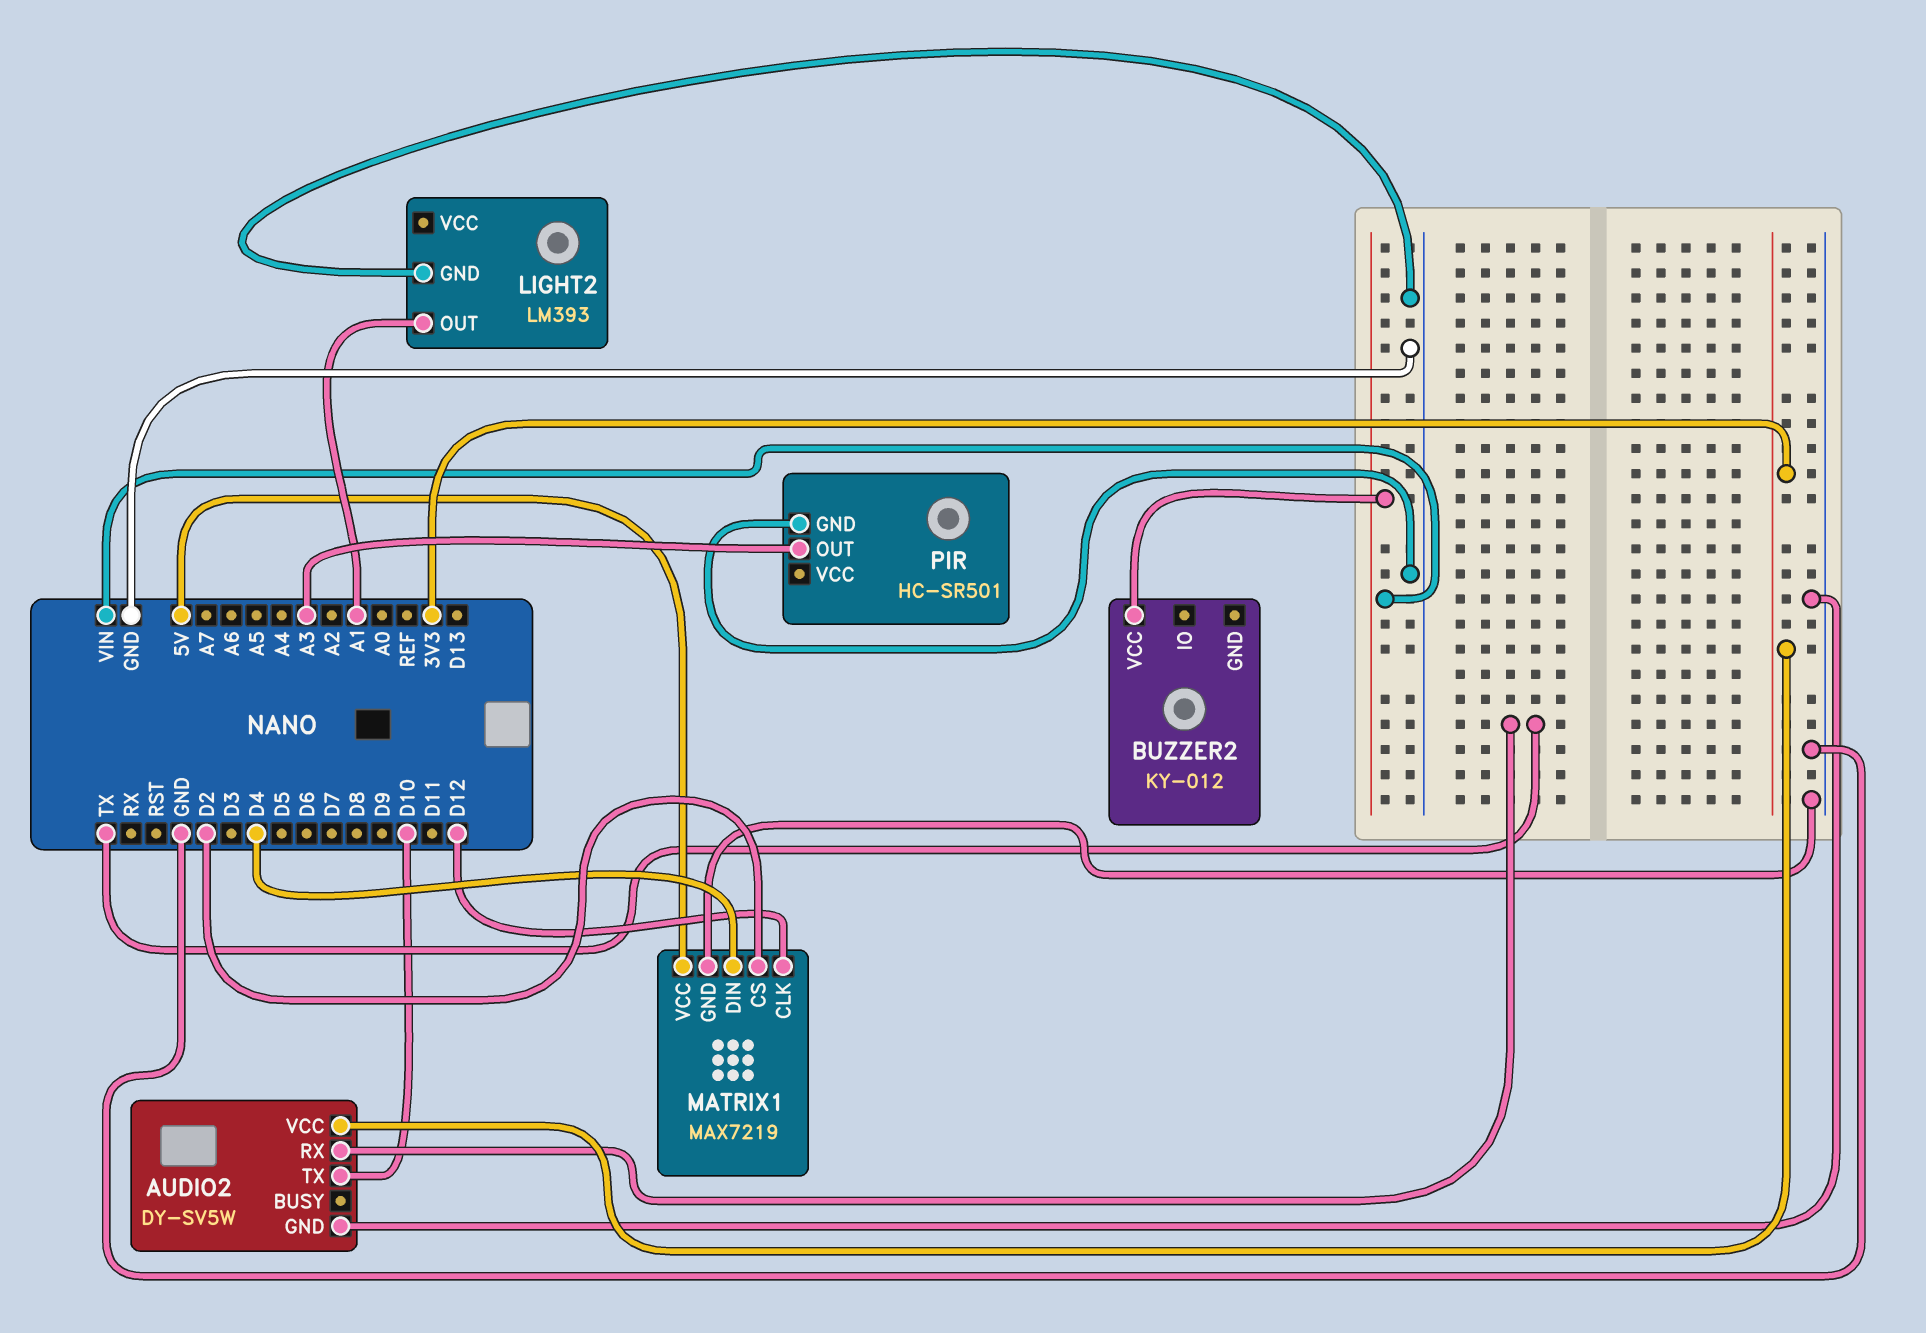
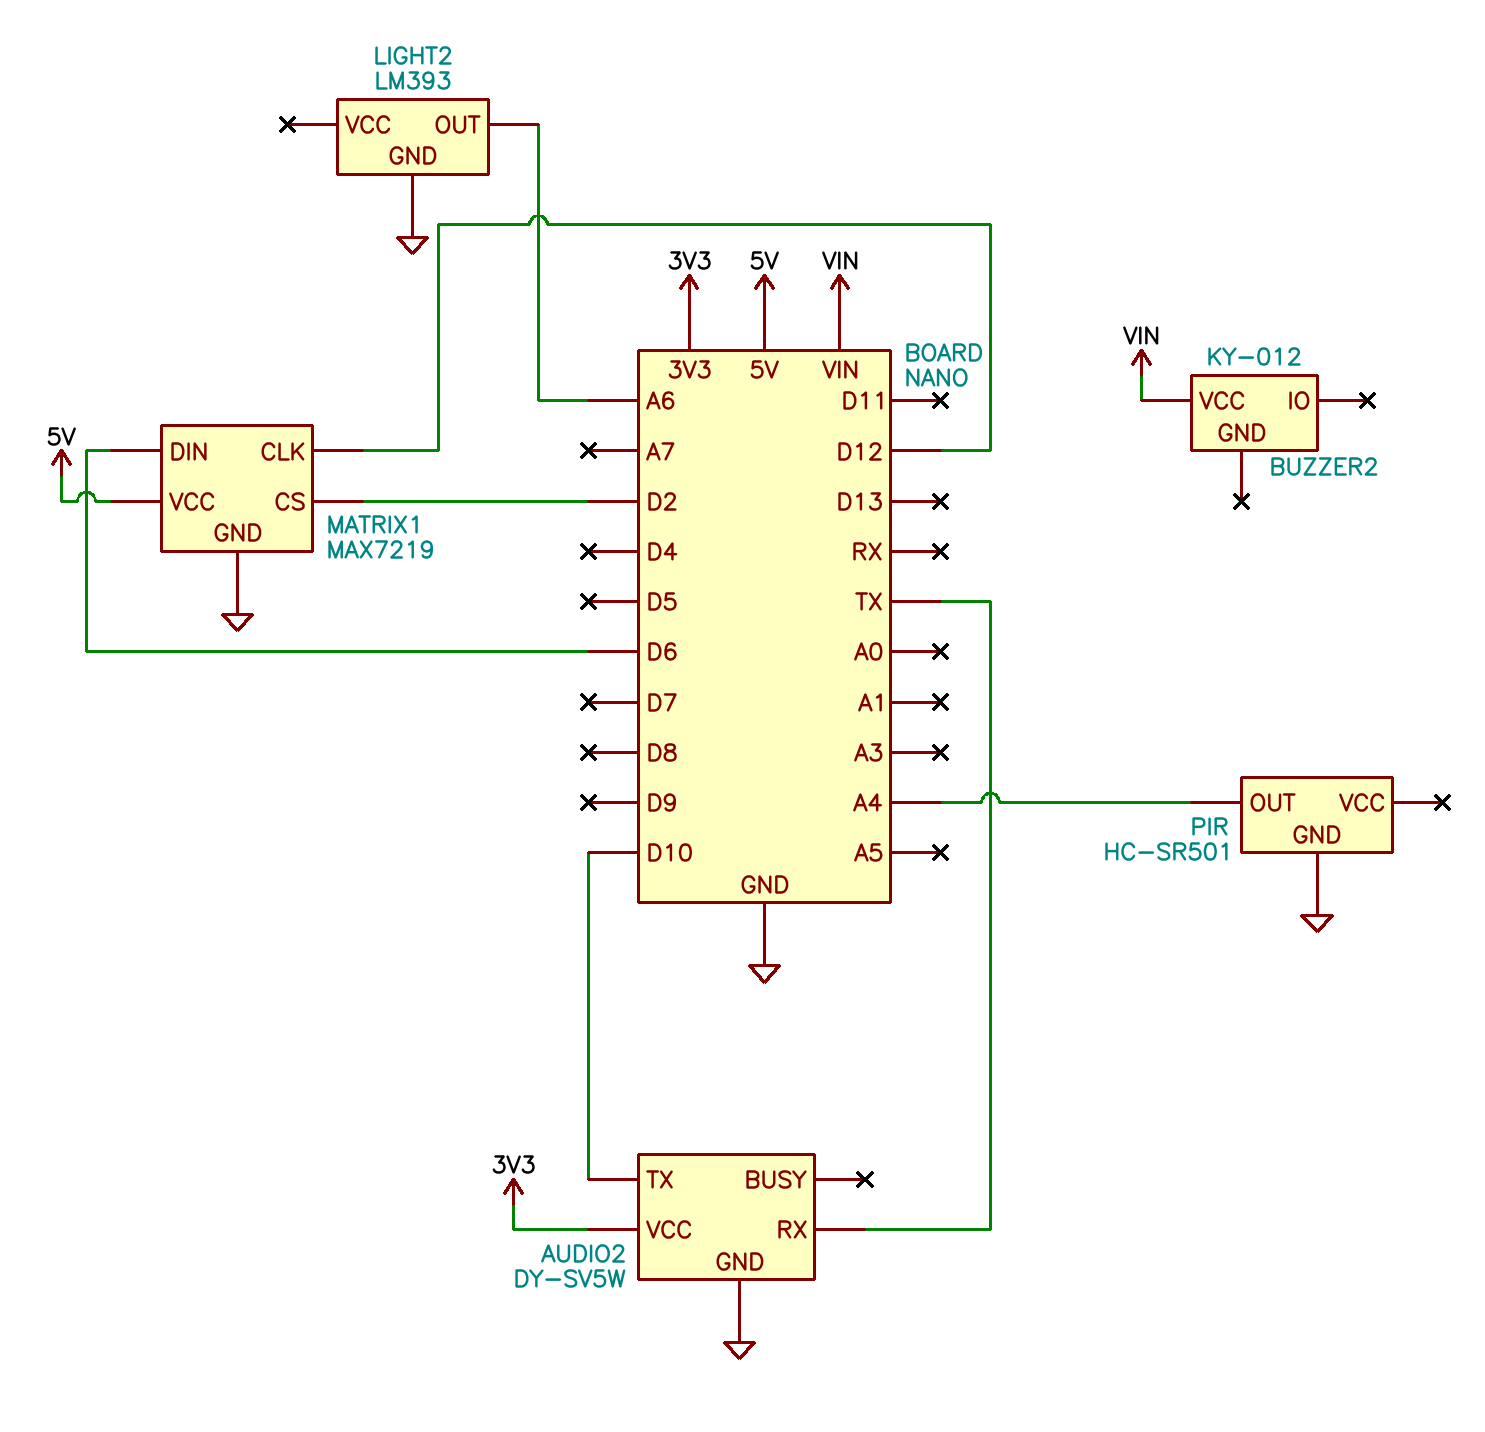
LIGHT2 pin OUT: A1 -> A6
MATRIX1 pin DIN: D4 -> D6
PIR pin OUT: A3 -> A4

